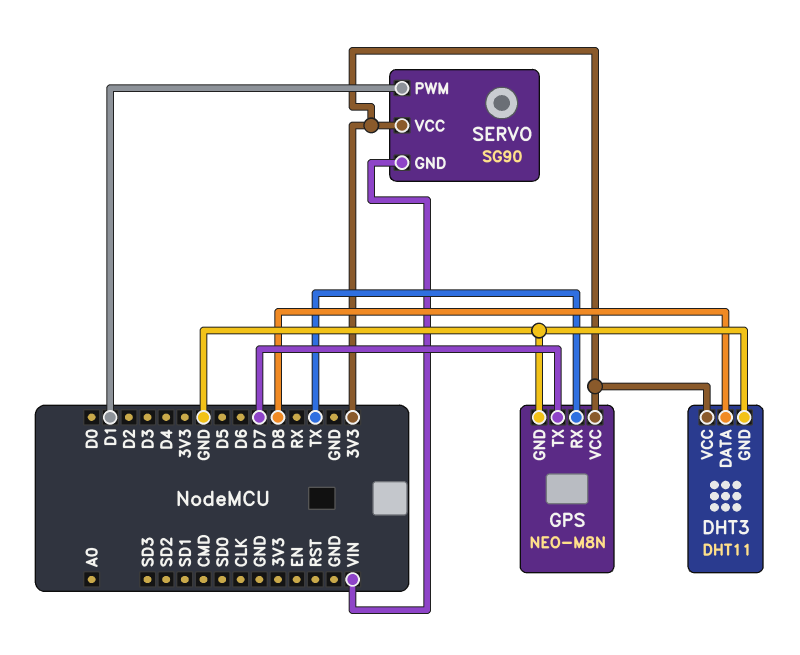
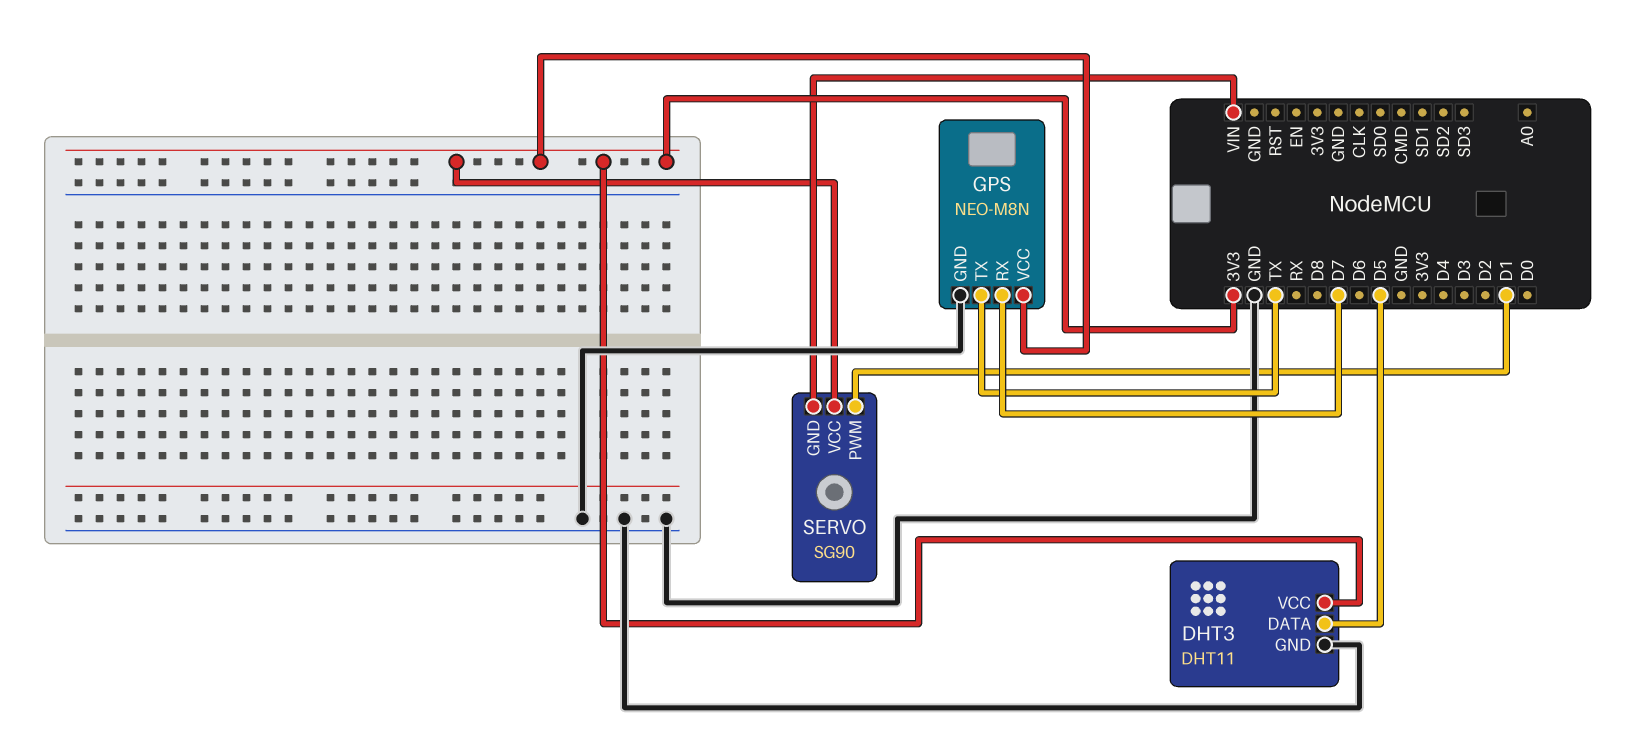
DHT3 pin DATA: D8 -> D5
GPS pin RX: TX -> D7
GPS pin TX: D7 -> TX

